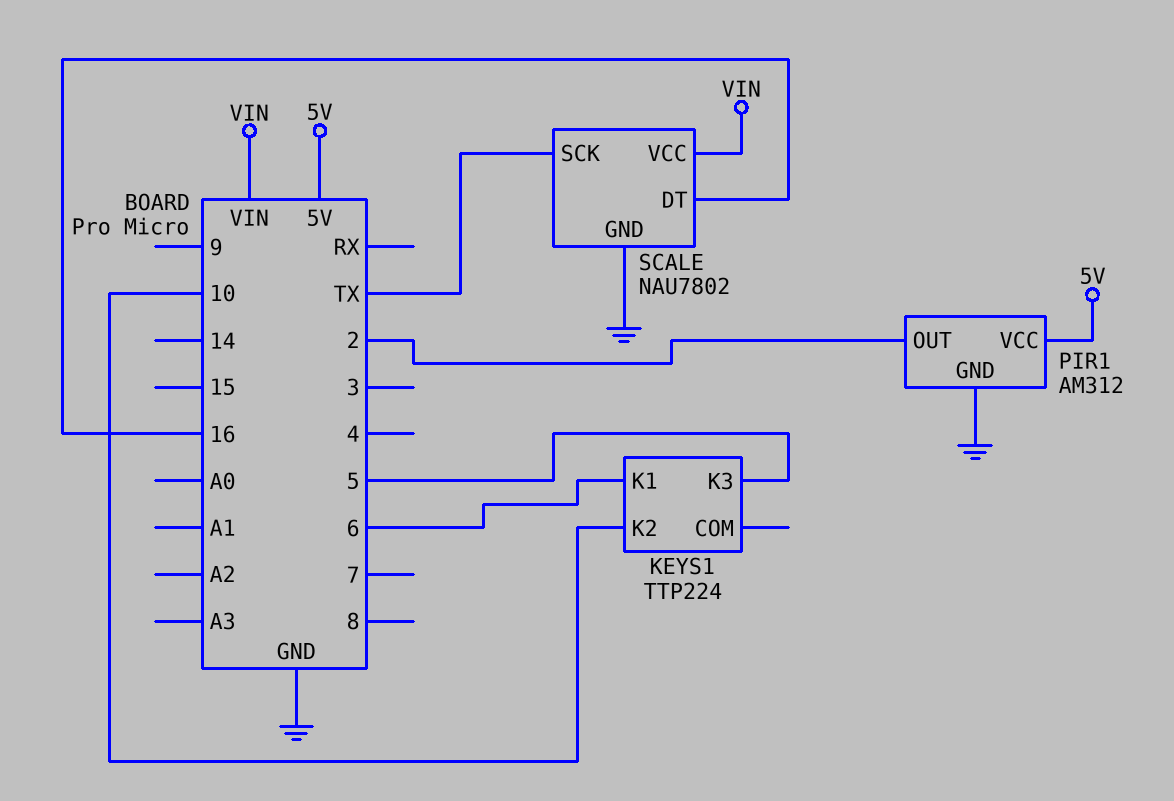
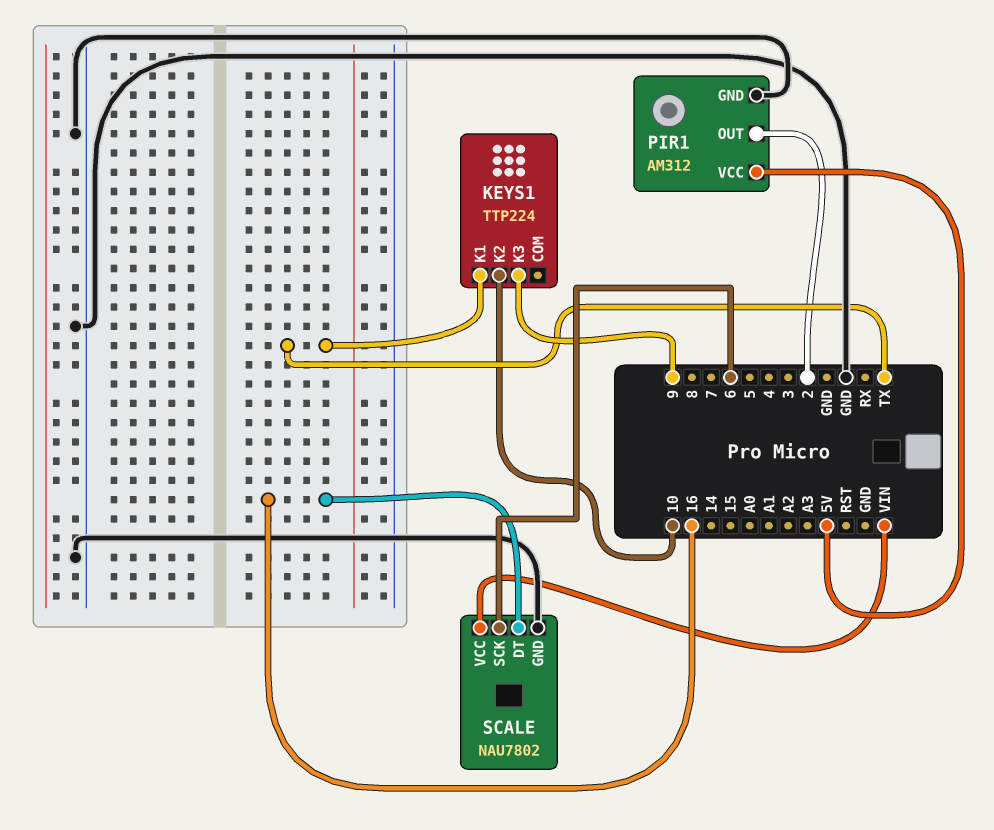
KEYS1 pin K1: 6 -> TX
KEYS1 pin K3: 5 -> 9
SCALE pin SCK: TX -> 6

